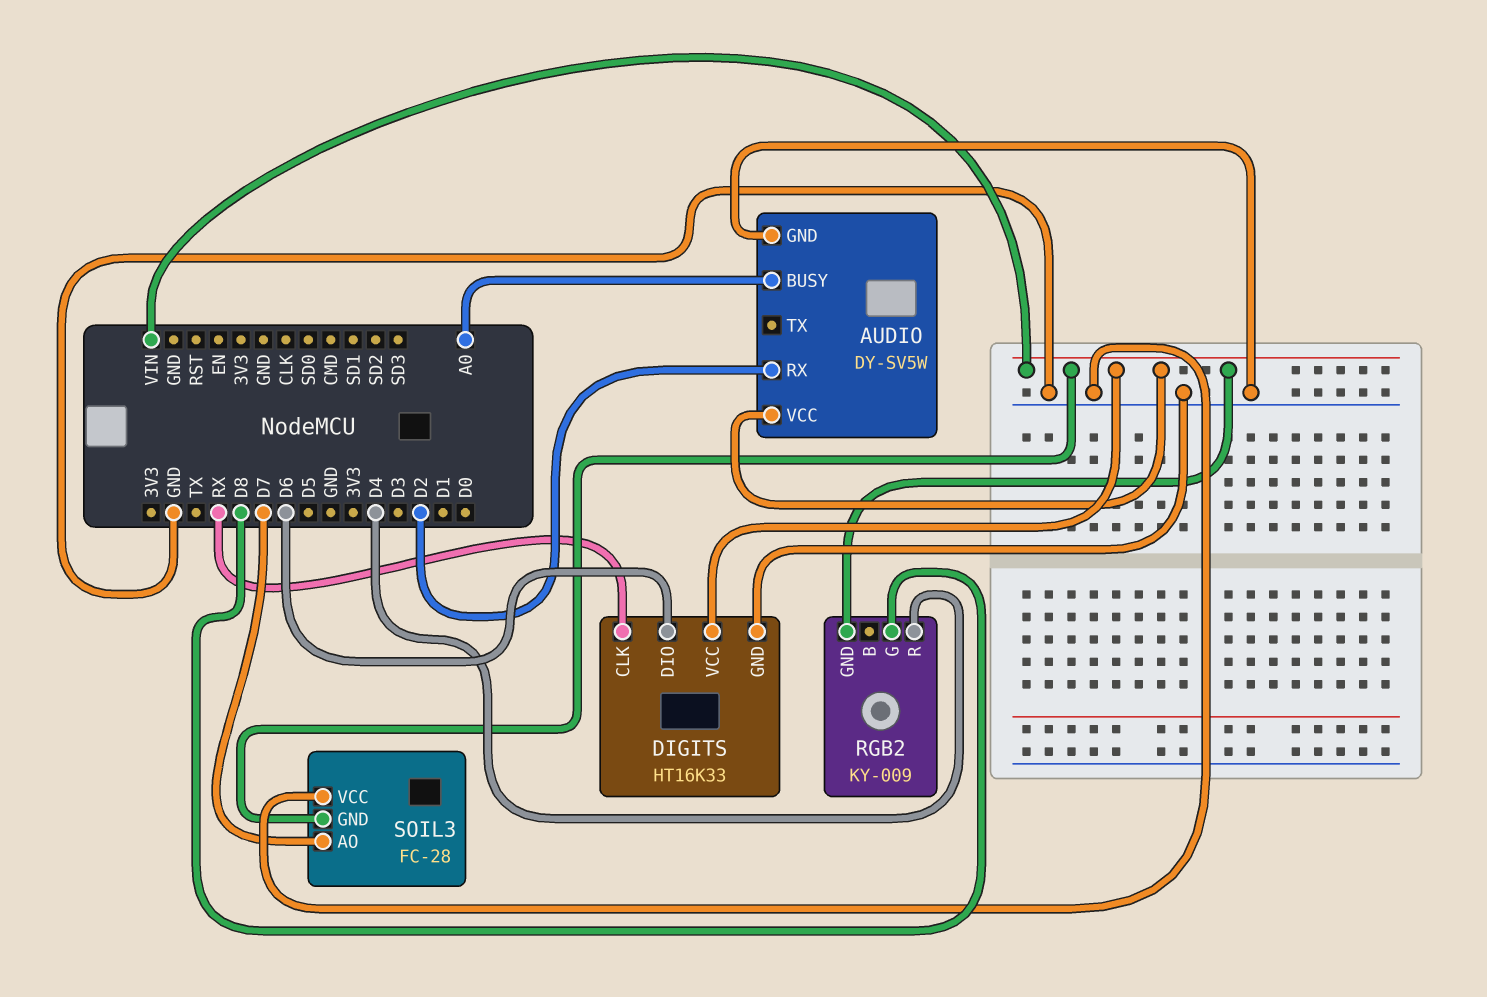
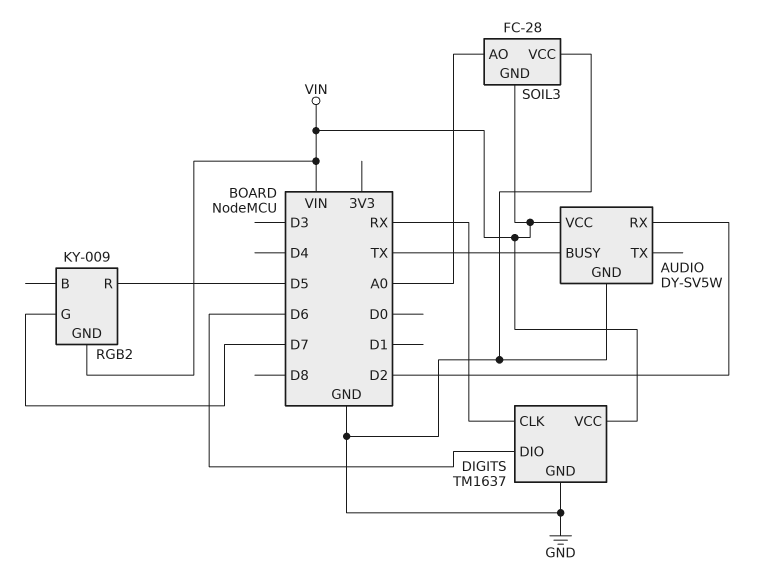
AUDIO pin BUSY: A0 -> TX
DIGITS: HT16K33 -> TM1637
RGB2 pin G: D8 -> D7
RGB2 pin R: D4 -> D5
SOIL3 pin AO: D7 -> A0

